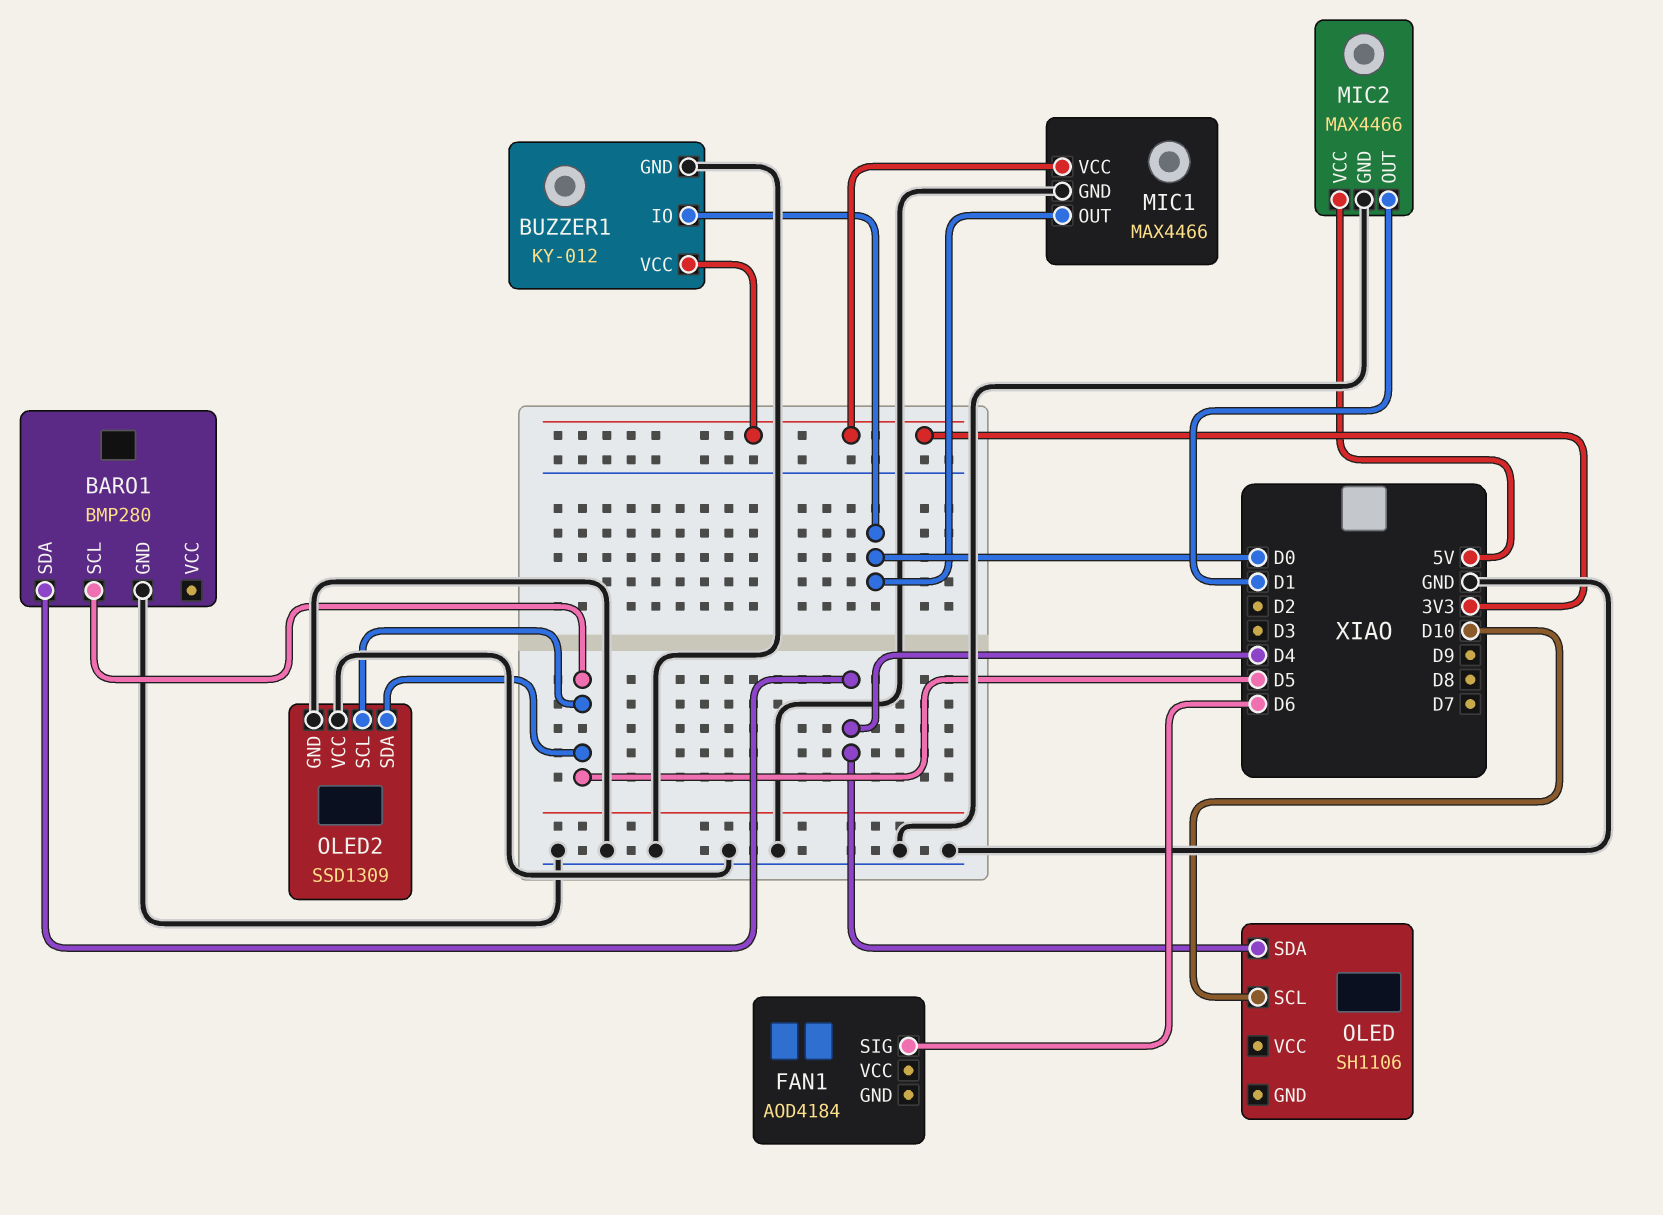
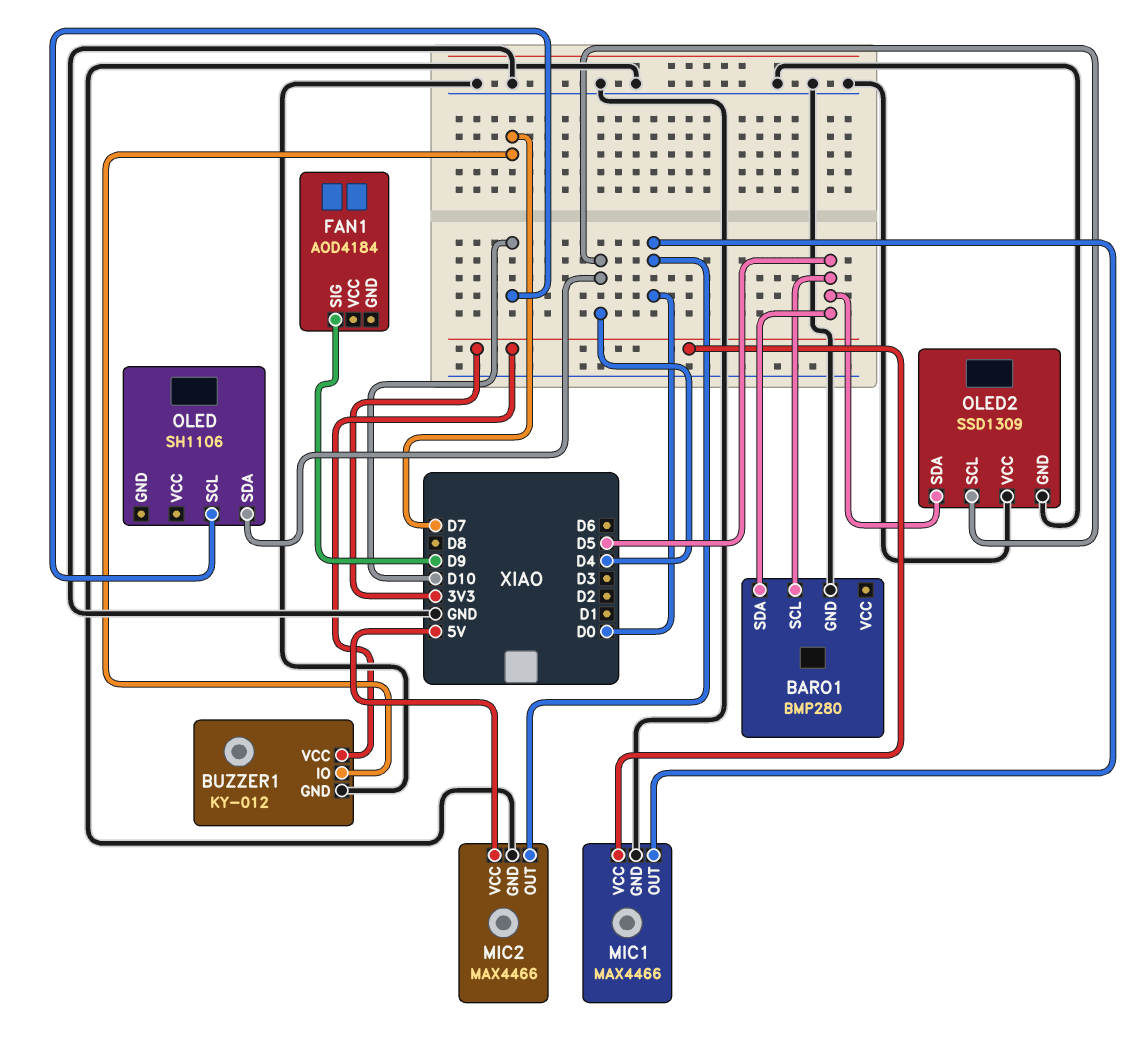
BARO1 pin SDA: D4 -> D5
BUZZER1 pin IO: D0 -> D7
FAN1 pin SIG: D6 -> D9
MIC2 pin OUT: D1 -> D0
OLED2 pin SCL: D5 -> D4

